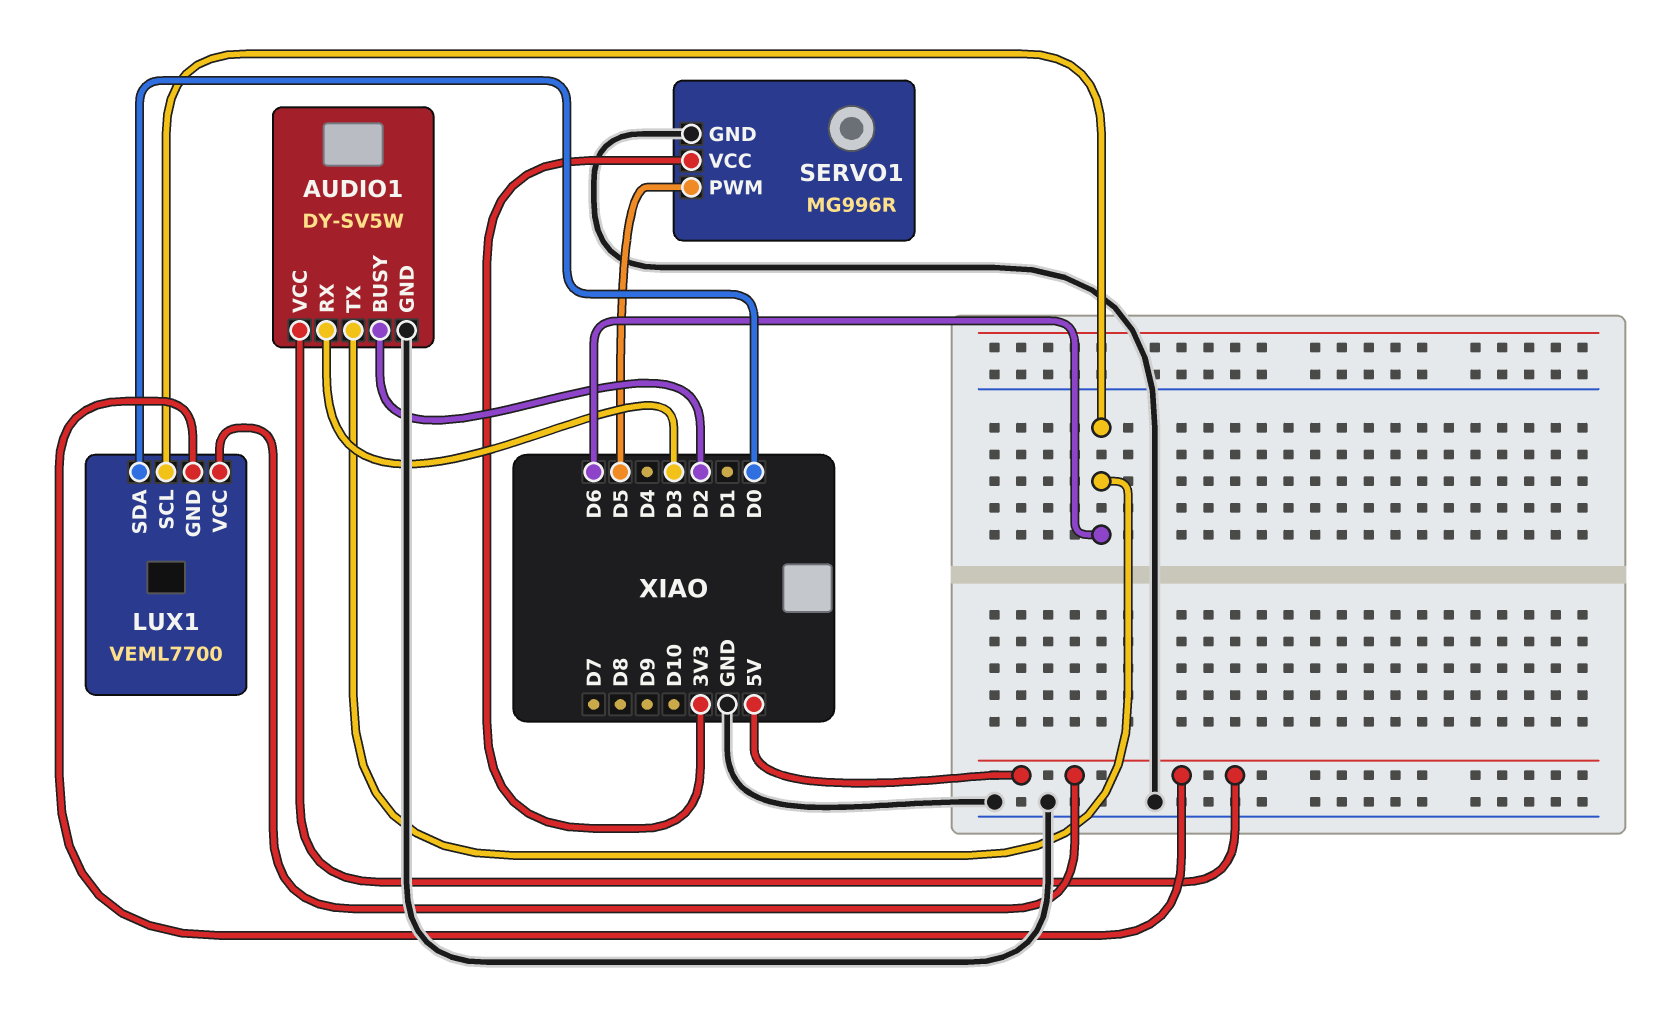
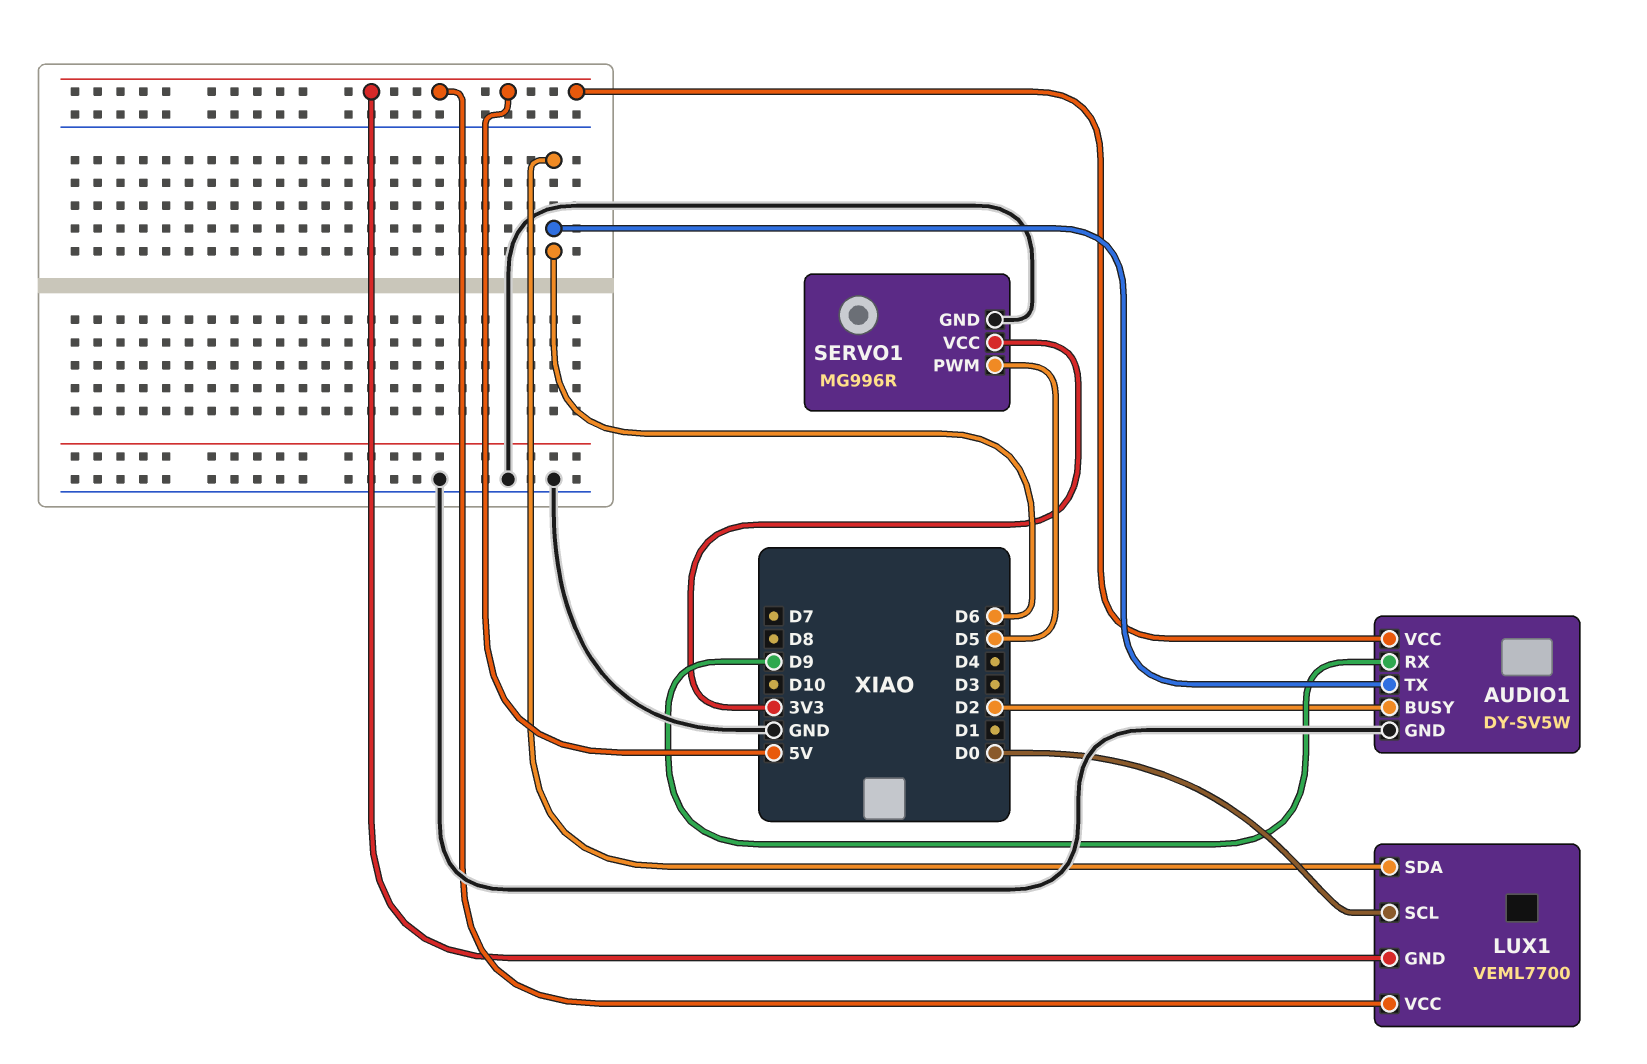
AUDIO1 pin RX: D3 -> D9
LUX1 pin SCL: D6 -> D0
LUX1 pin SDA: D0 -> D6

